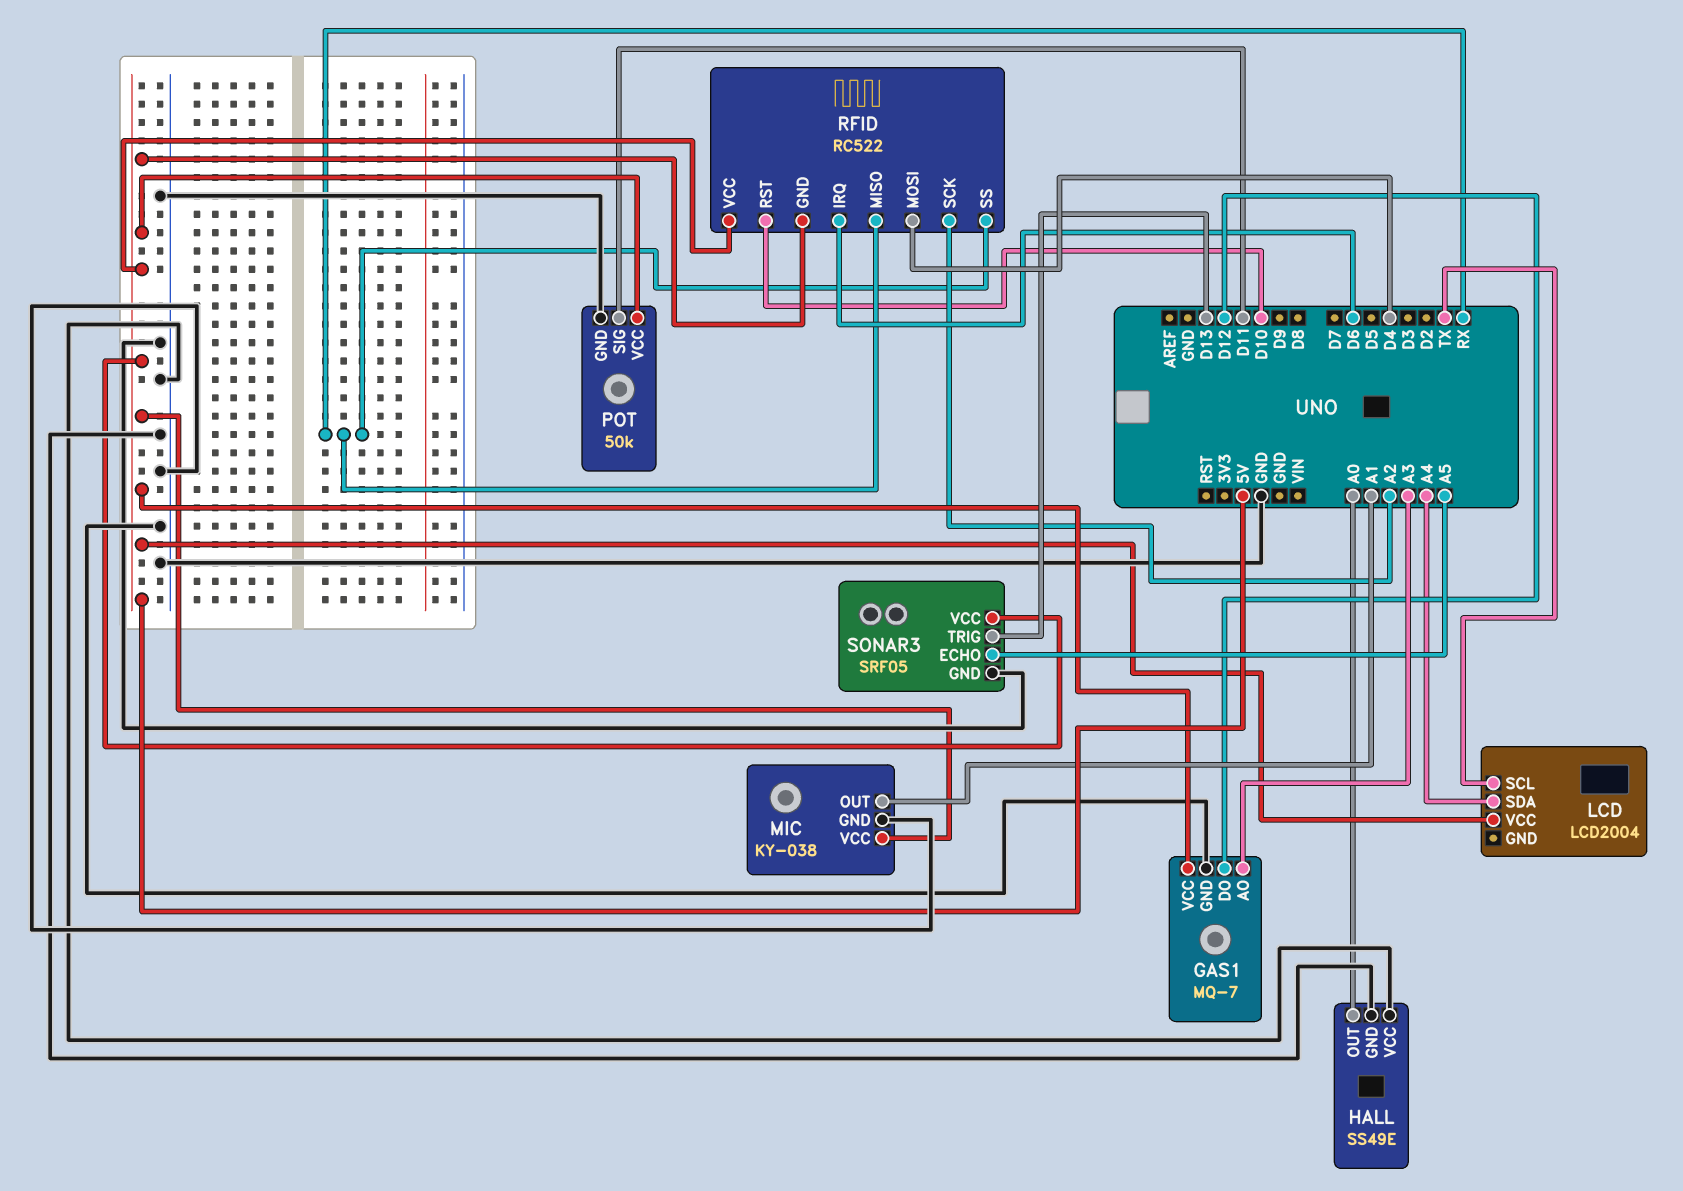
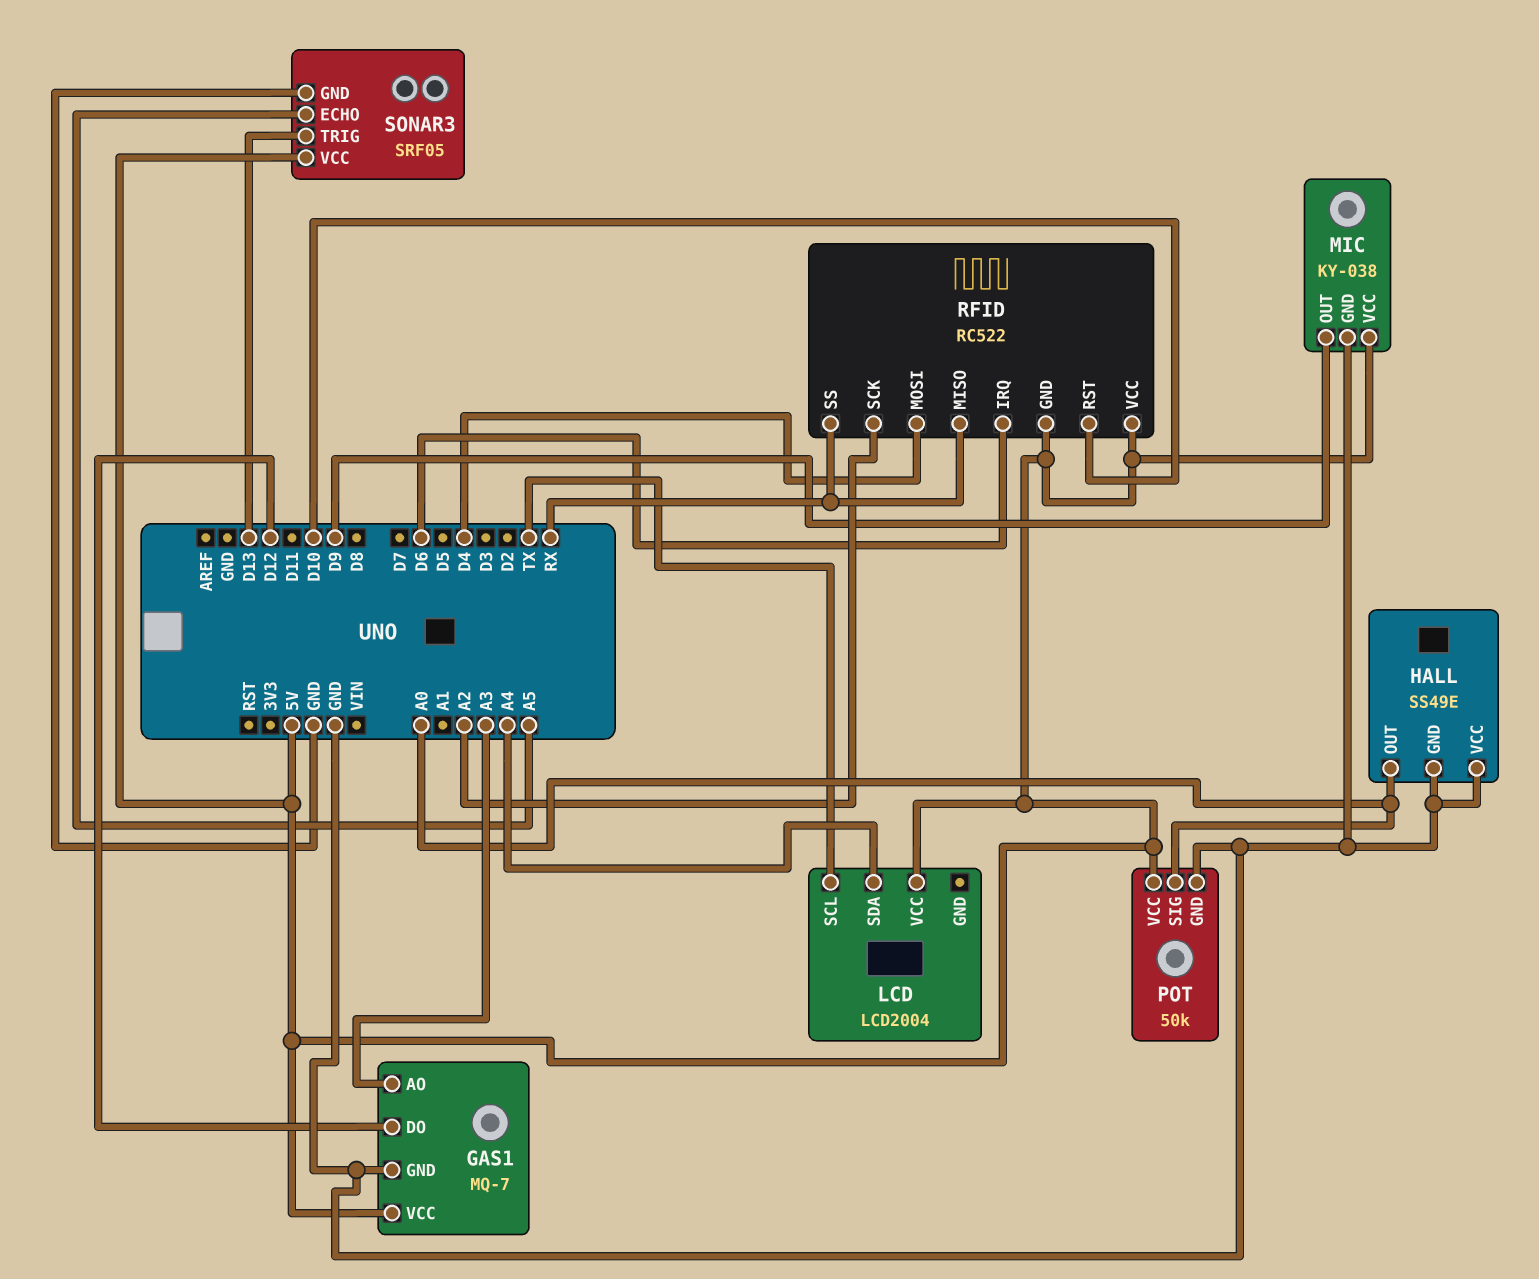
MIC pin OUT: A1 -> D9
POT pin SIG: D11 -> A0

